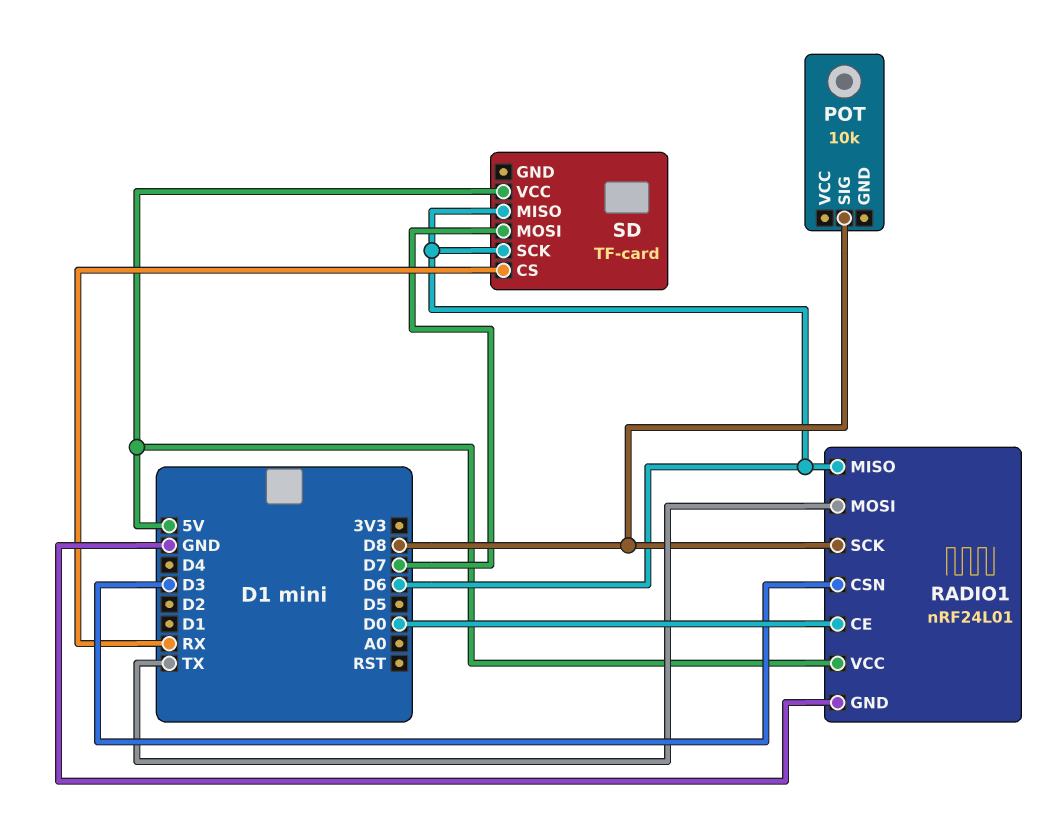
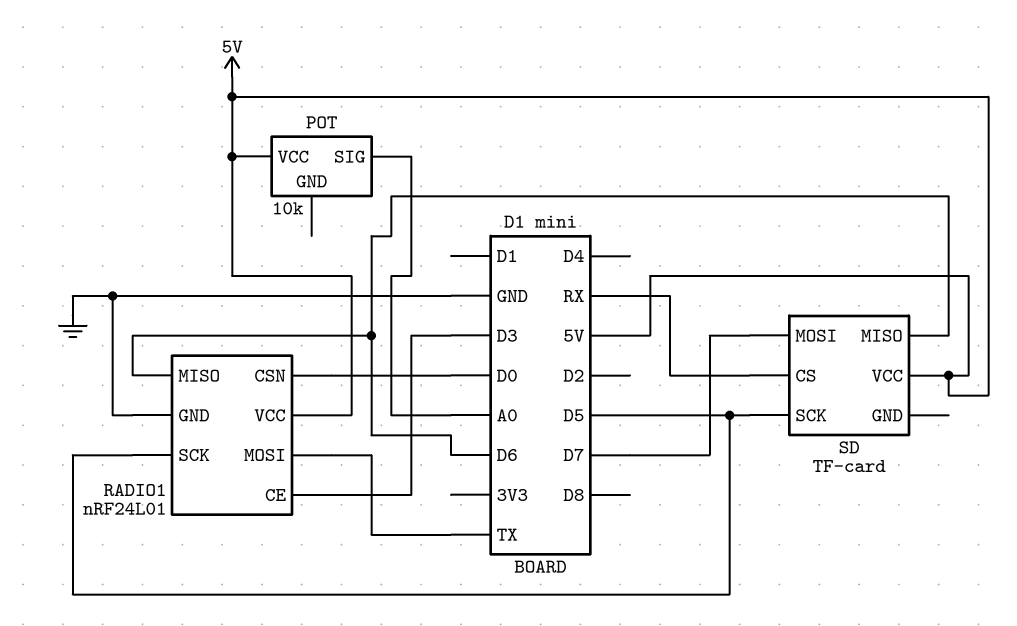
POT pin SIG: D8 -> A0
POT pin VCC: none -> 5V
RADIO1 pin CE: D0 -> D3
RADIO1 pin CSN: D3 -> D0
RADIO1 pin SCK: D8 -> D5
SD pin SCK: D6 -> D5

